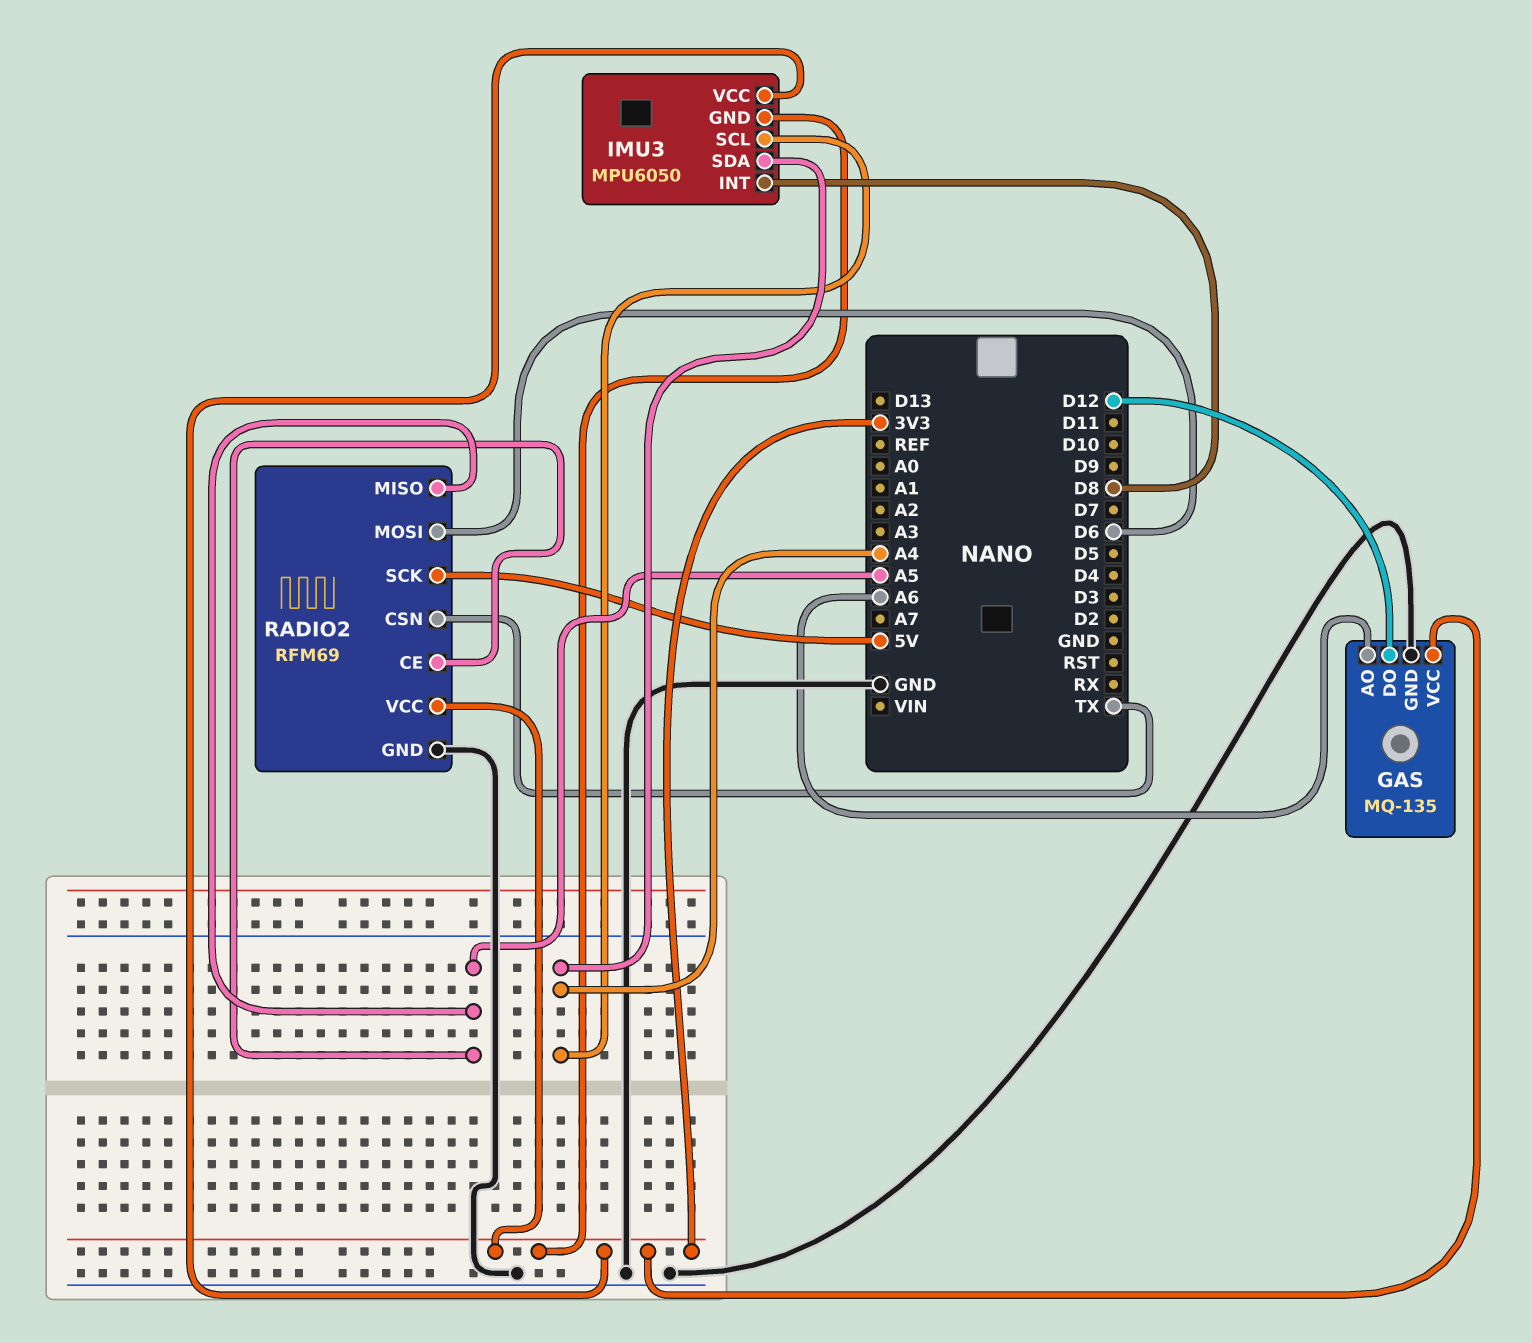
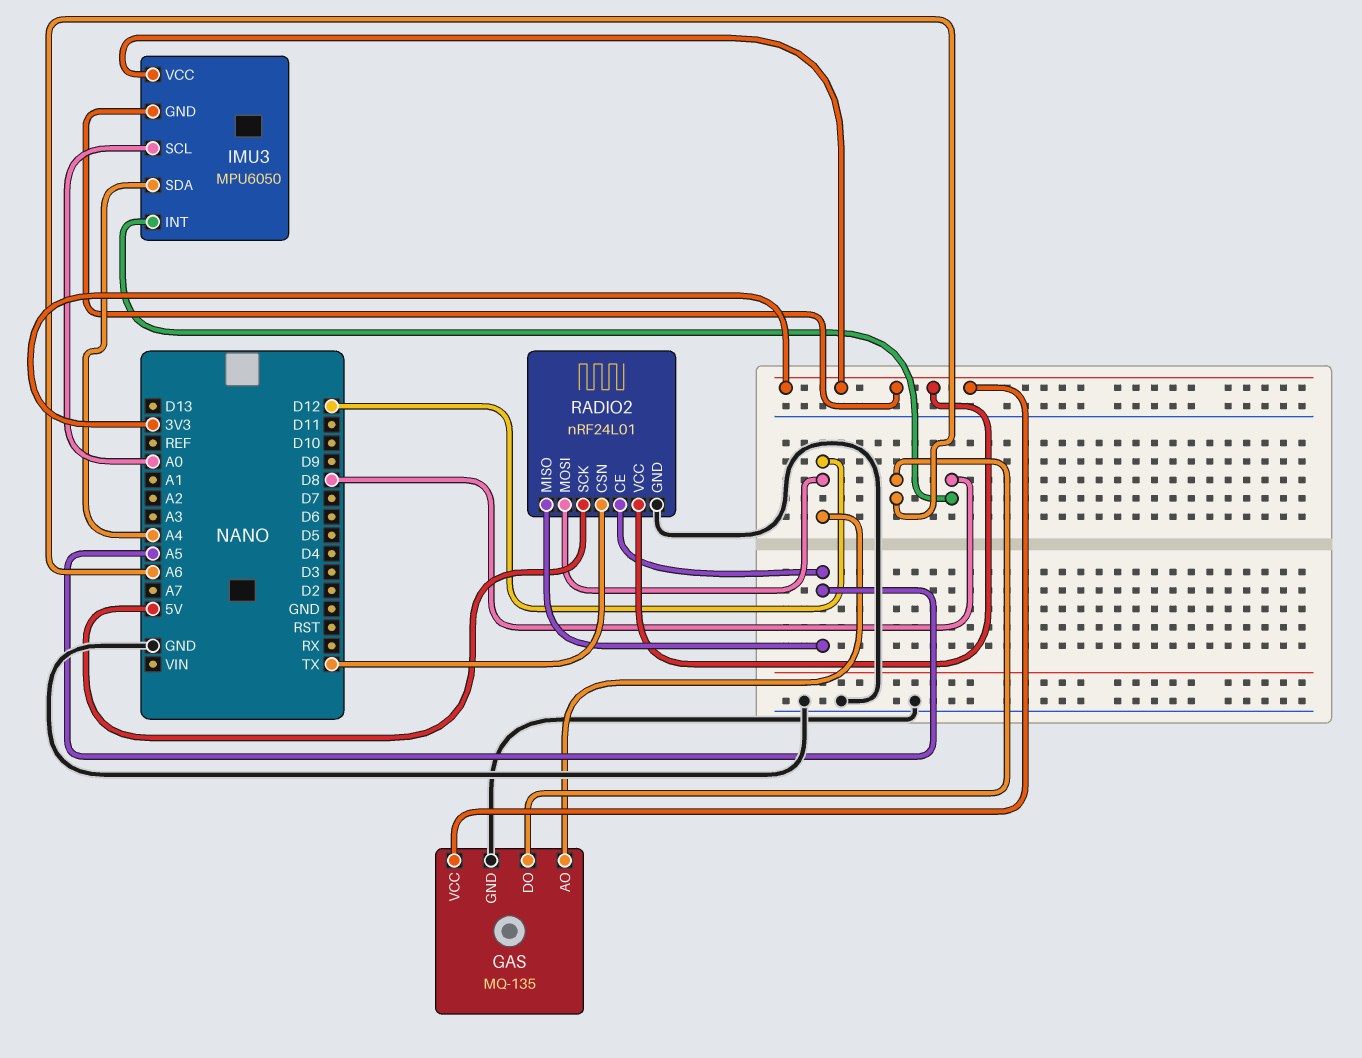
GAS pin AO: A6 -> D12
GAS pin DO: D12 -> A6
IMU3 pin SCL: A4 -> A0
RADIO2: RFM69 -> nRF24L01
RADIO2 pin MOSI: D6 -> D12

